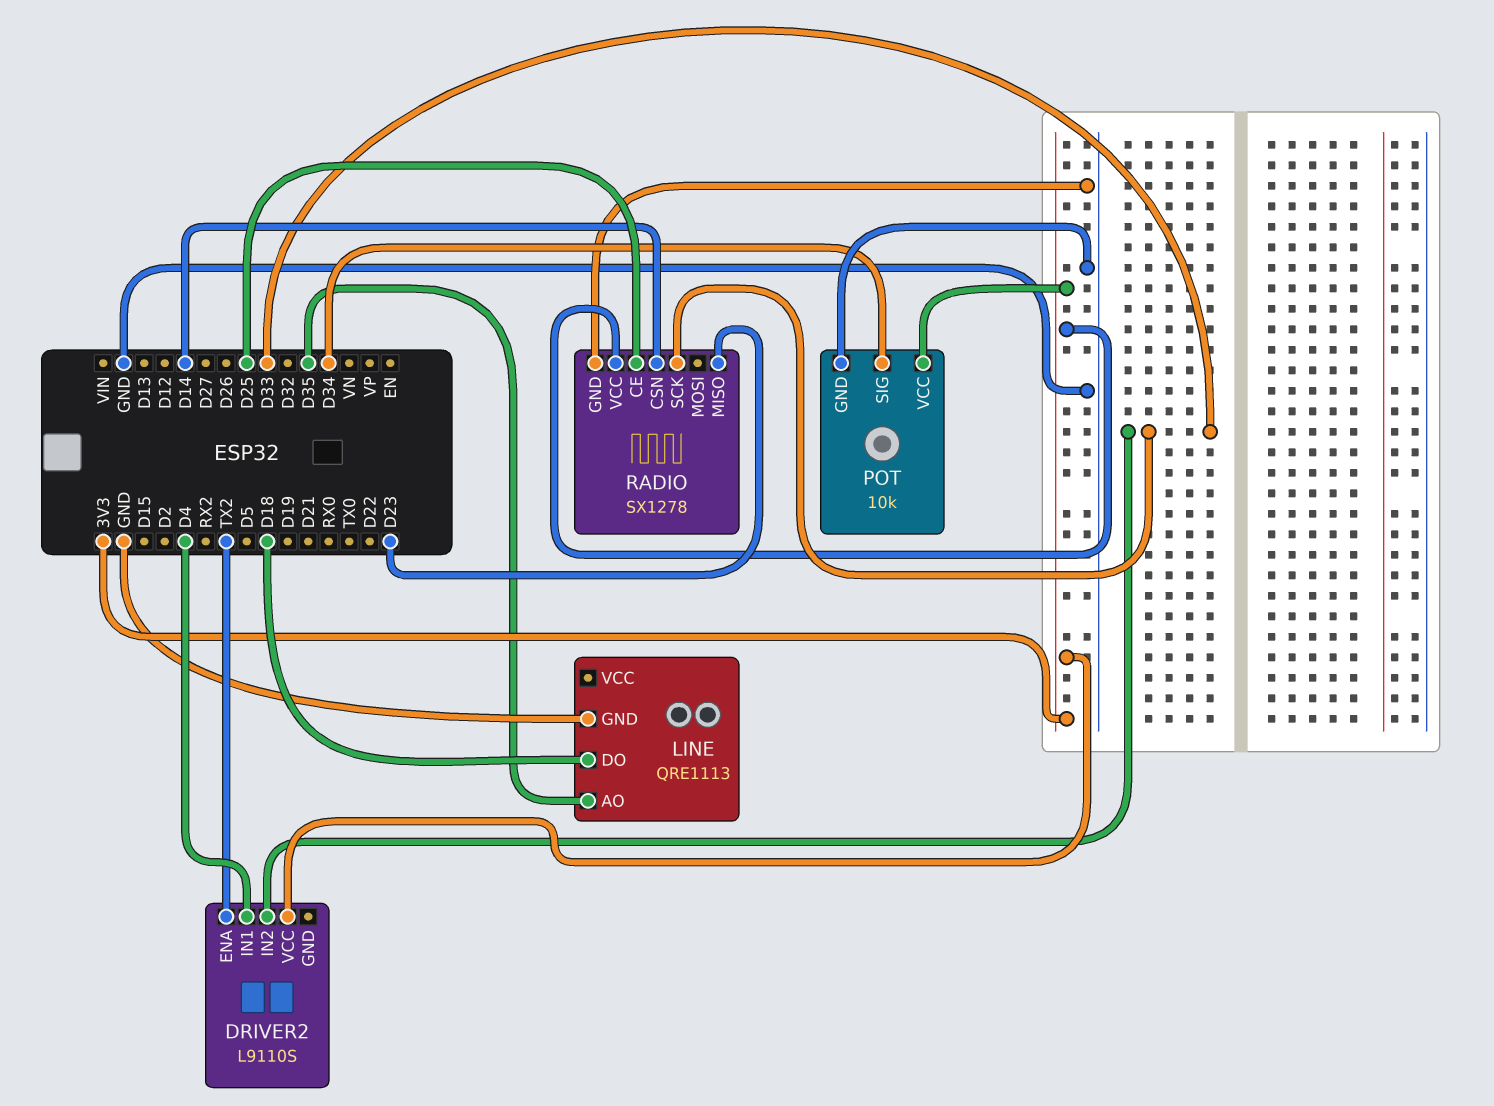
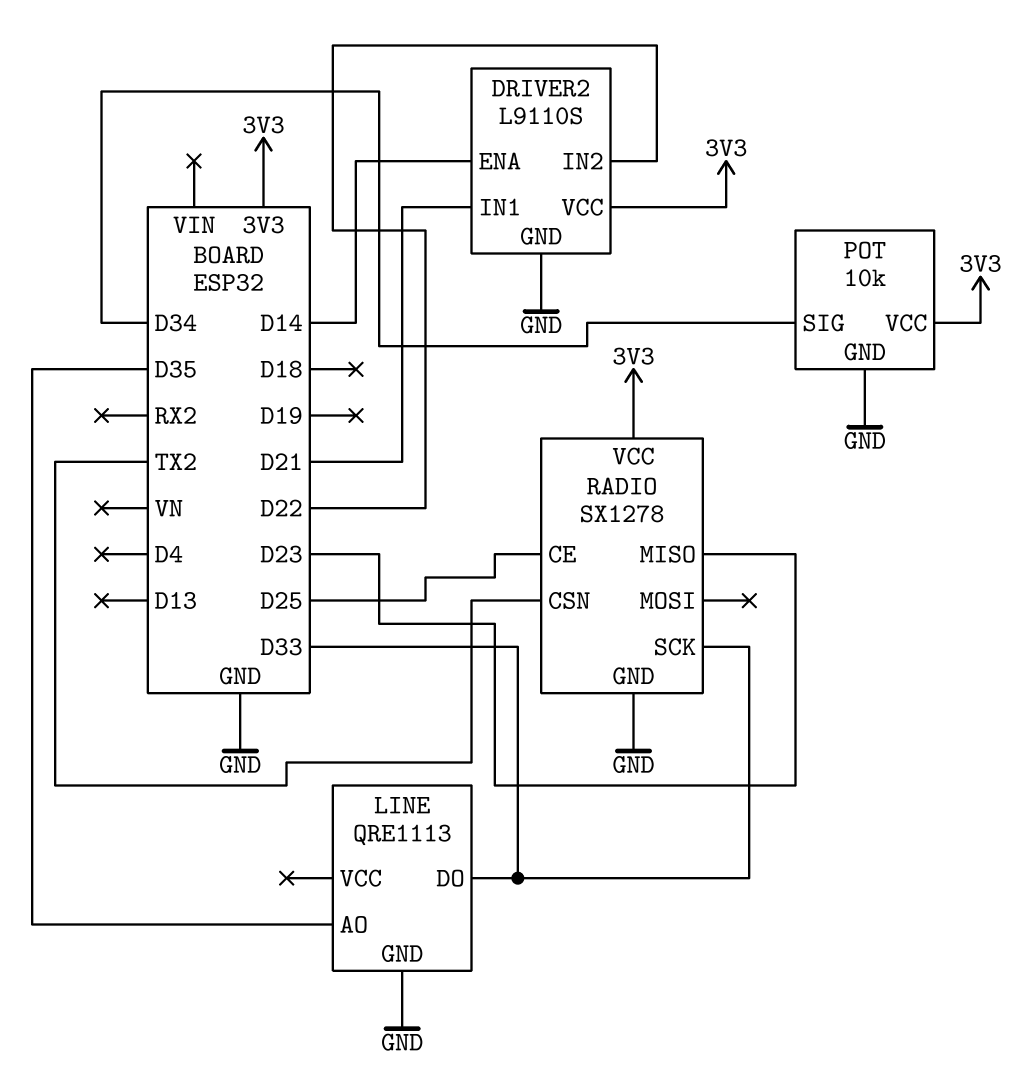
DRIVER2 pin ENA: TX2 -> D14
DRIVER2 pin GND: none -> GND
DRIVER2 pin IN1: D4 -> D21
DRIVER2 pin IN2: D33 -> D22
LINE pin DO: D18 -> D33
RADIO pin CSN: D14 -> TX2

